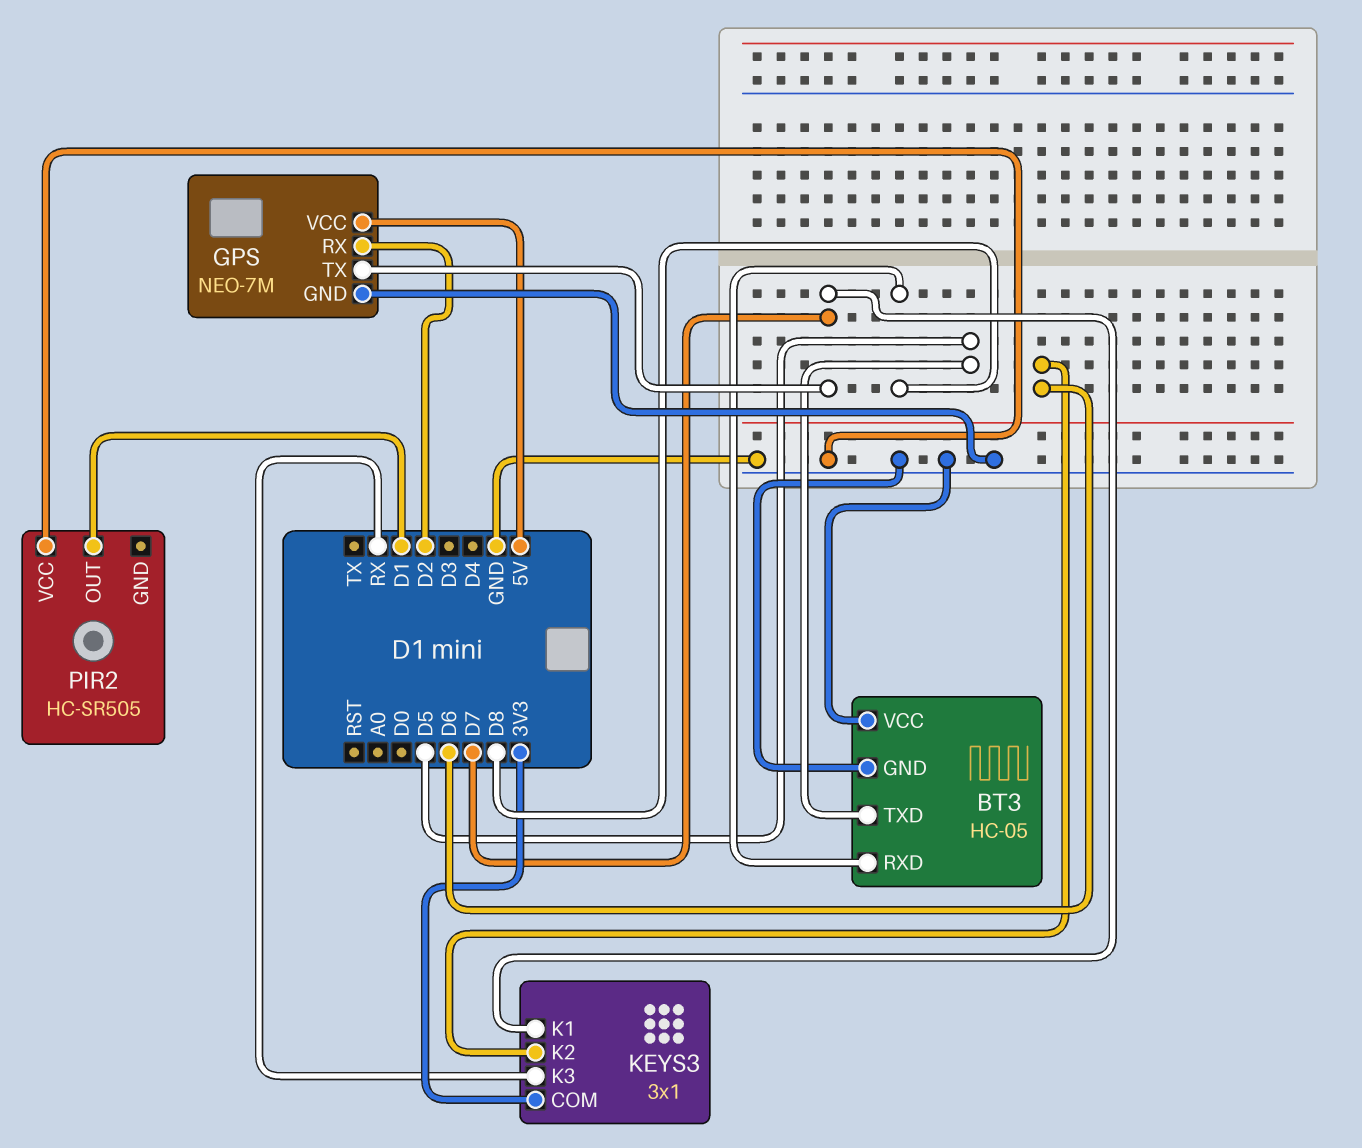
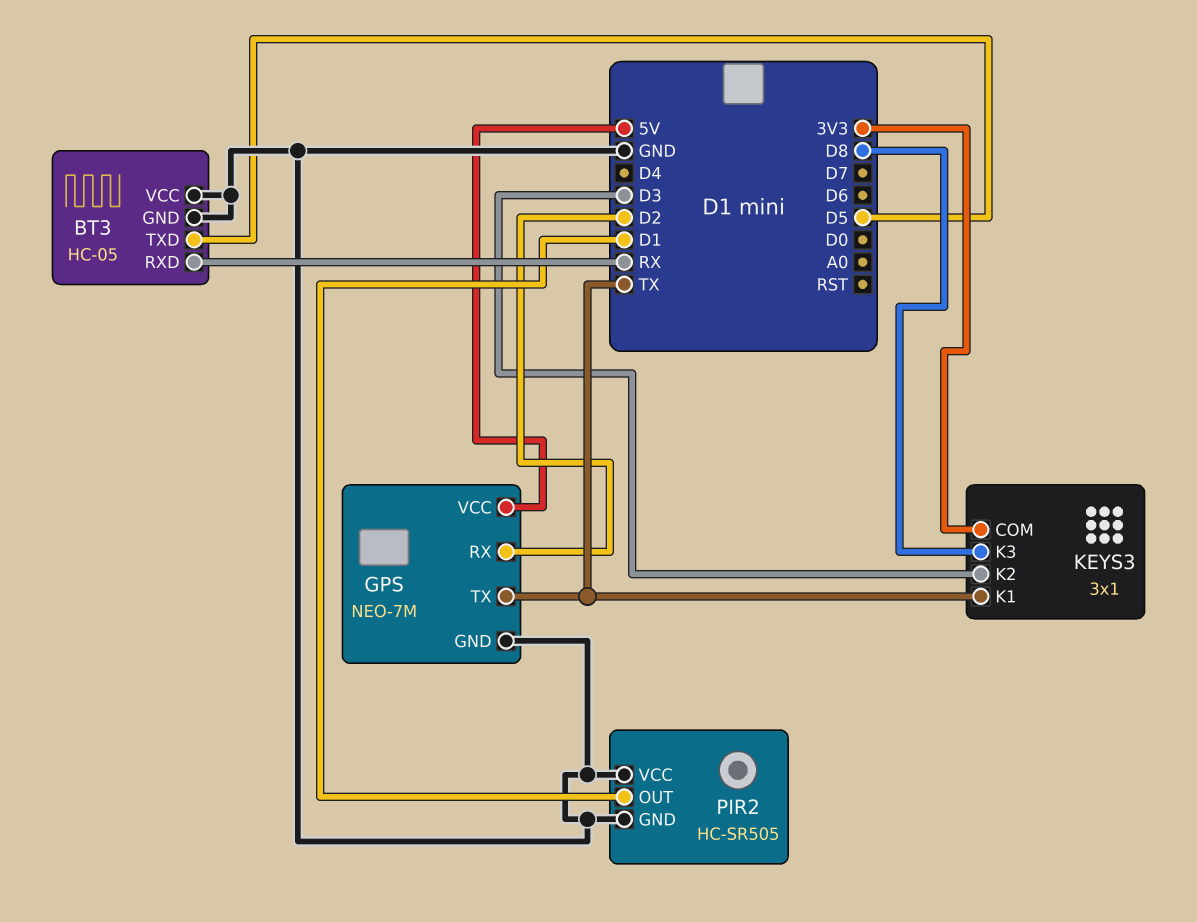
BT3 pin RXD: D8 -> RX
GPS pin TX: D7 -> TX
KEYS3 pin K1: D7 -> TX
KEYS3 pin K2: D6 -> D3
KEYS3 pin K3: RX -> D8
PIR2 pin GND: none -> GND

